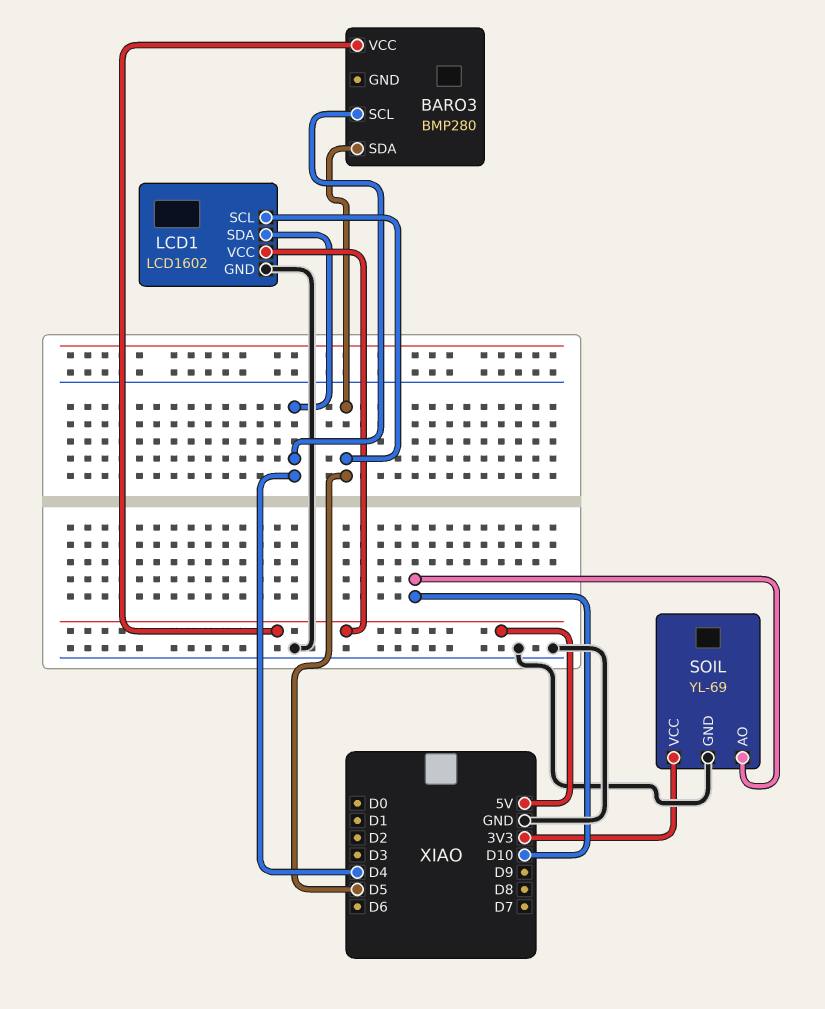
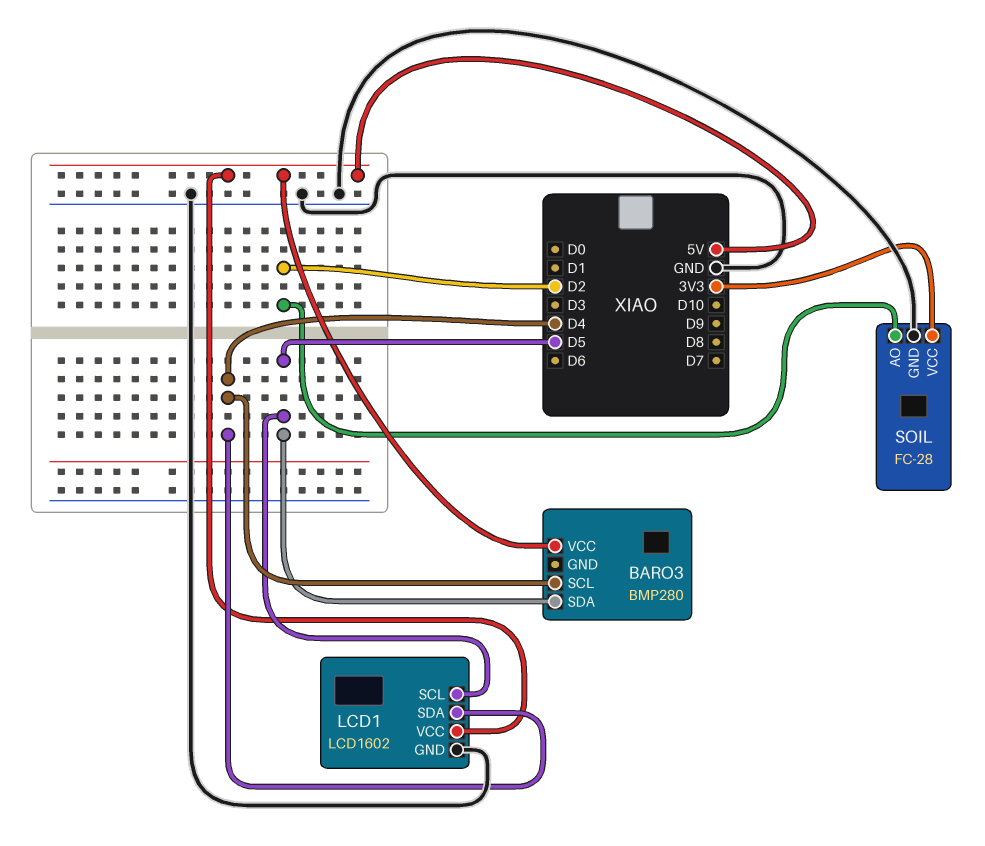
SOIL: YL-69 -> FC-28
SOIL pin AO: D10 -> D2

